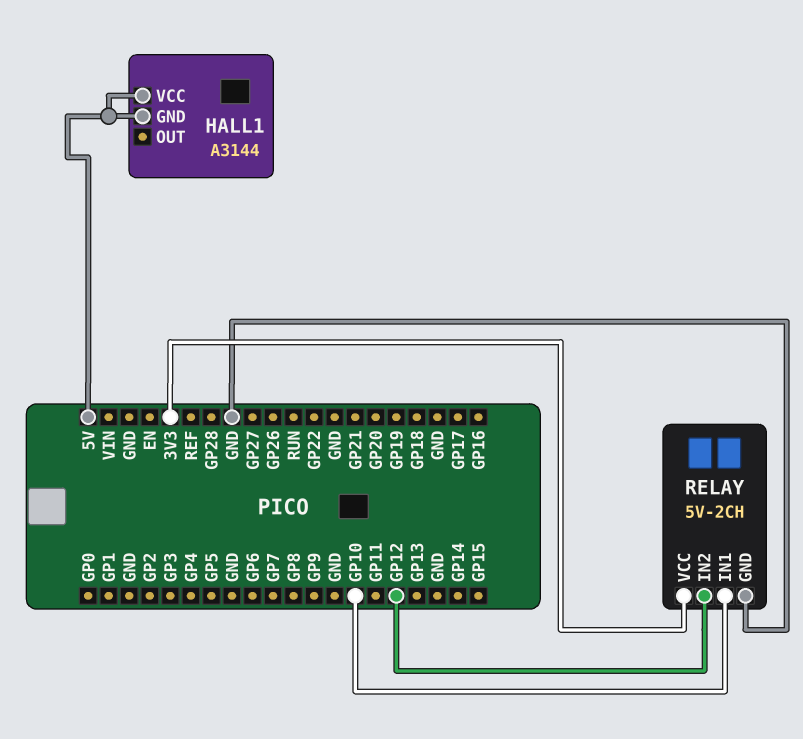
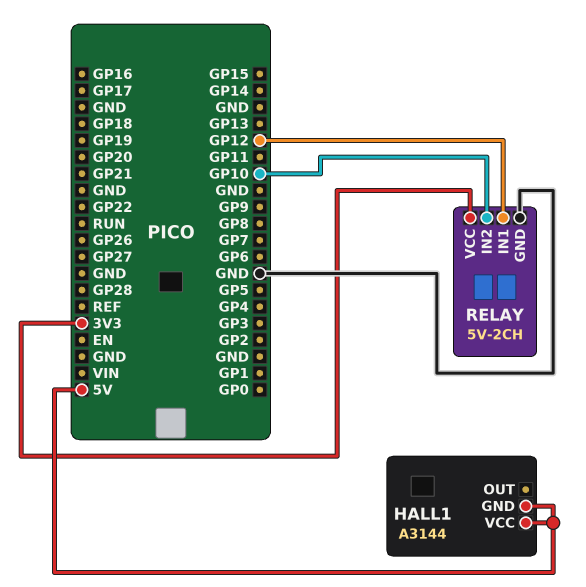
RELAY pin IN1: GP10 -> GP12
RELAY pin IN2: GP12 -> GP10

